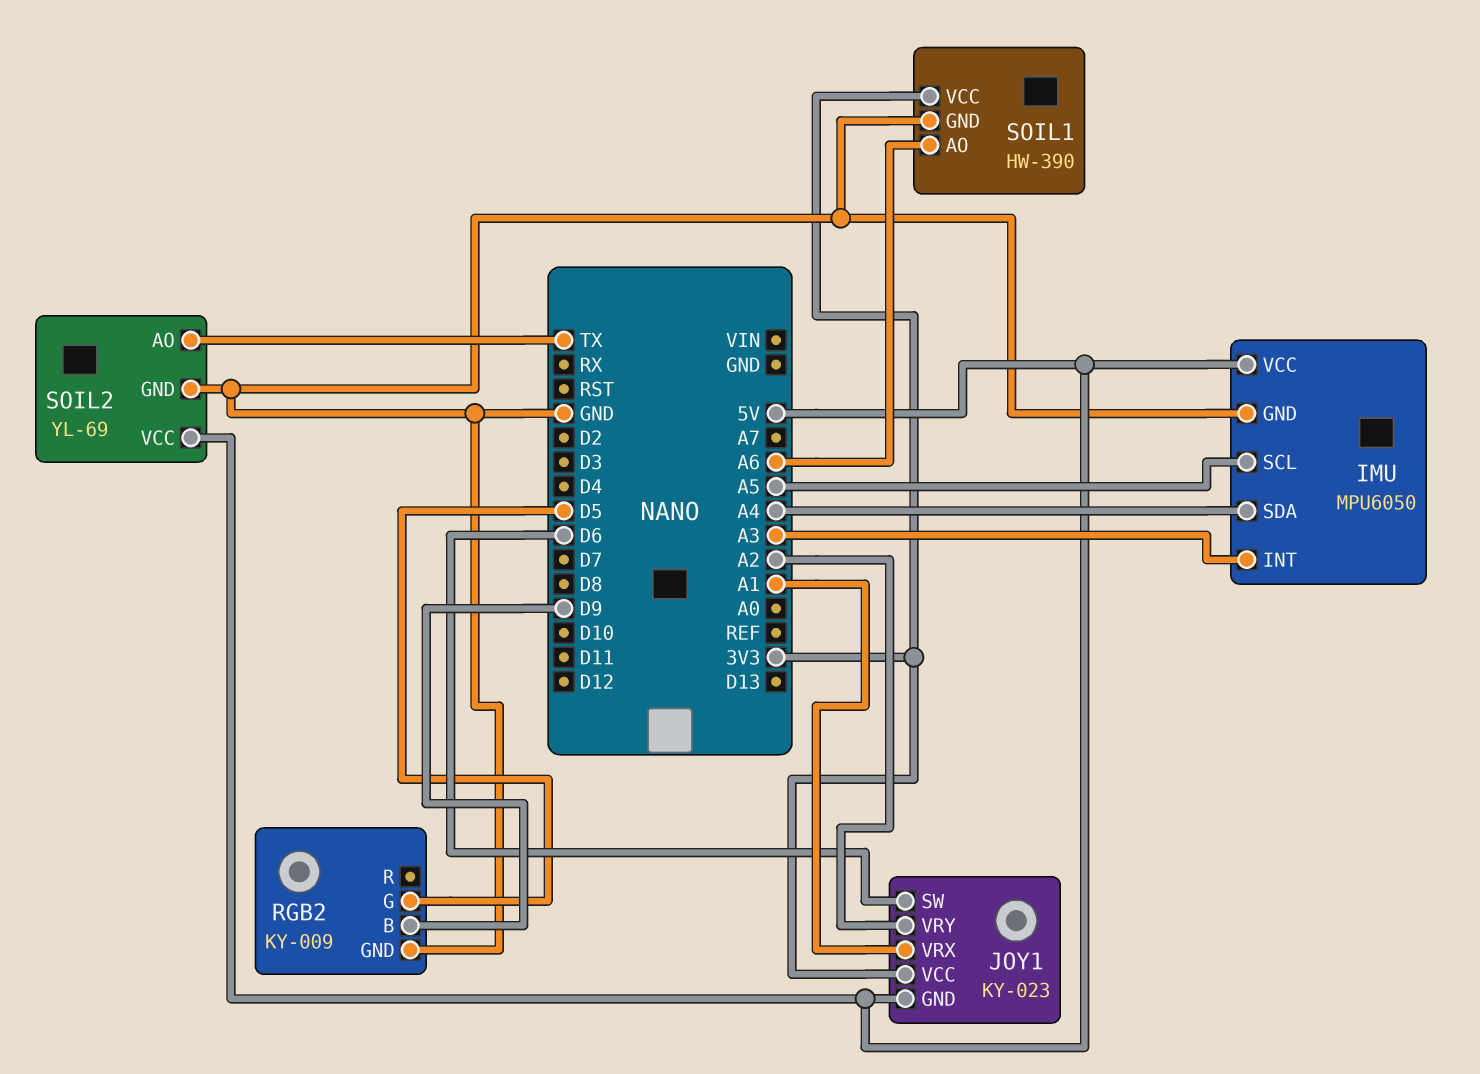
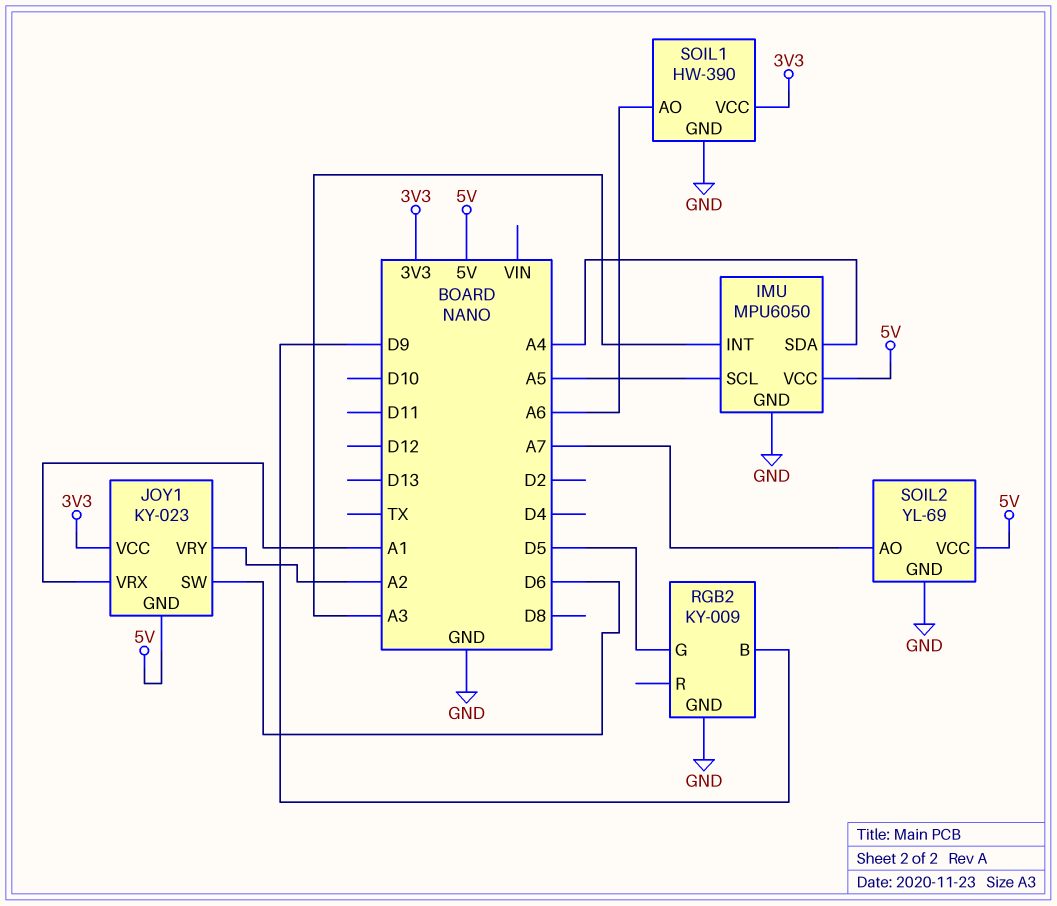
SOIL2 pin AO: TX -> A7

